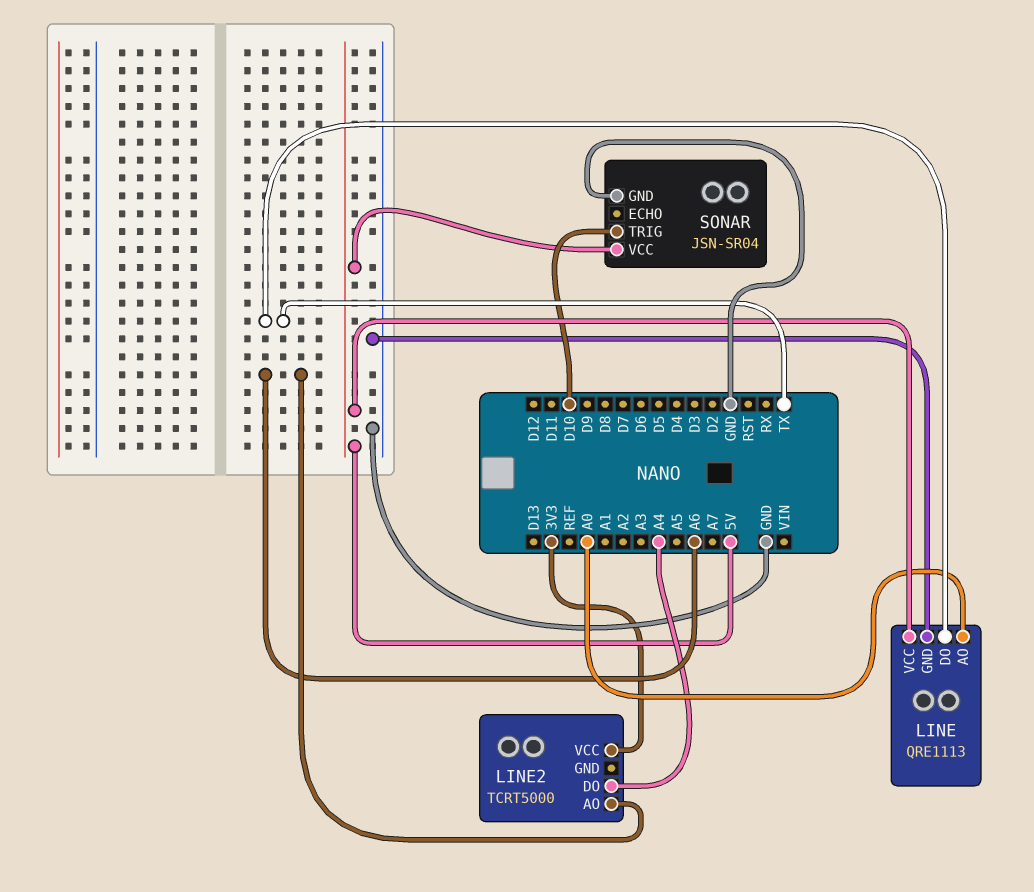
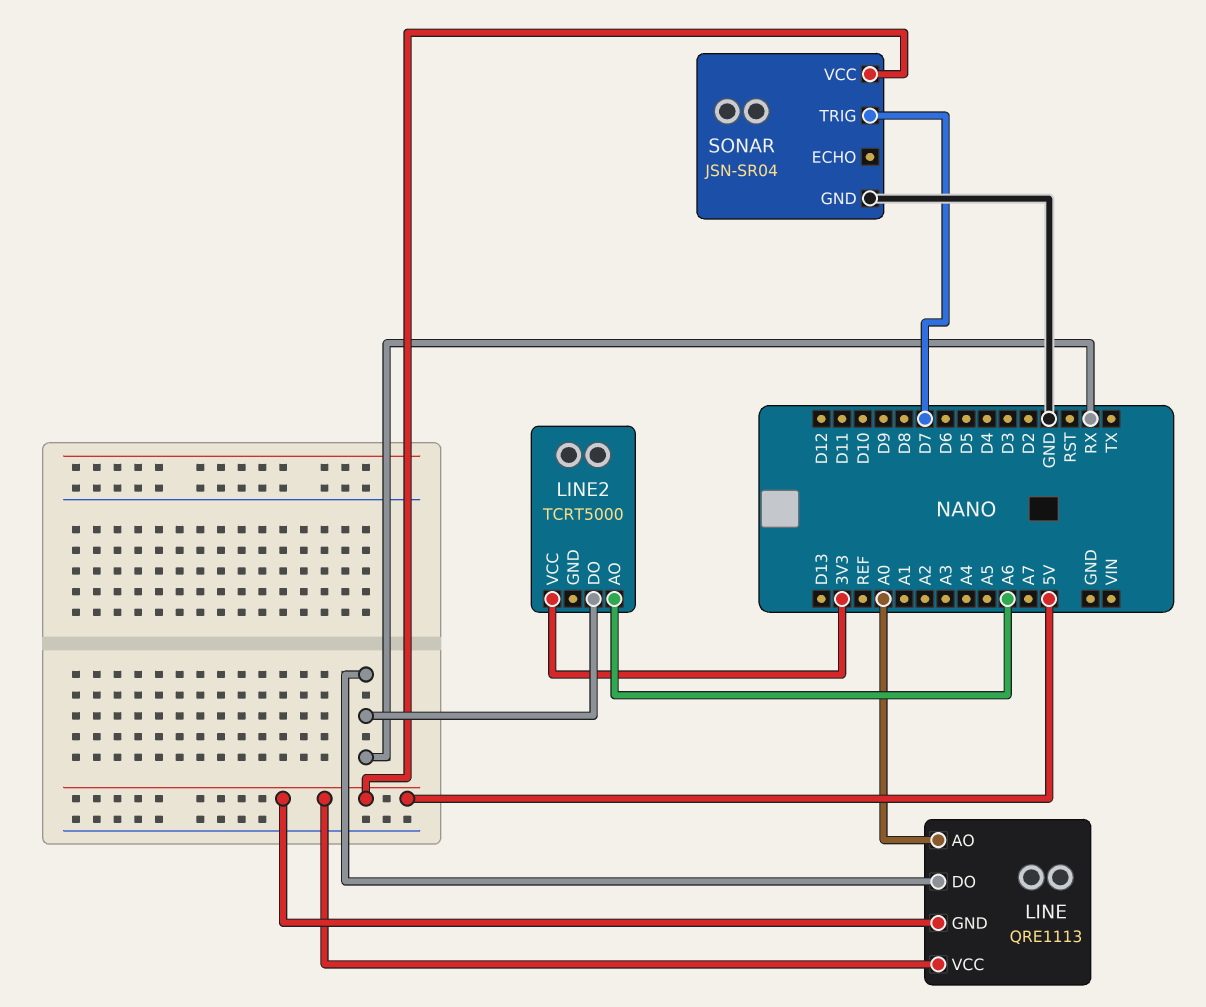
LINE pin DO: TX -> RX
LINE pin GND: GND -> 5V
LINE2 pin DO: A4 -> RX
SONAR pin TRIG: D10 -> D7

